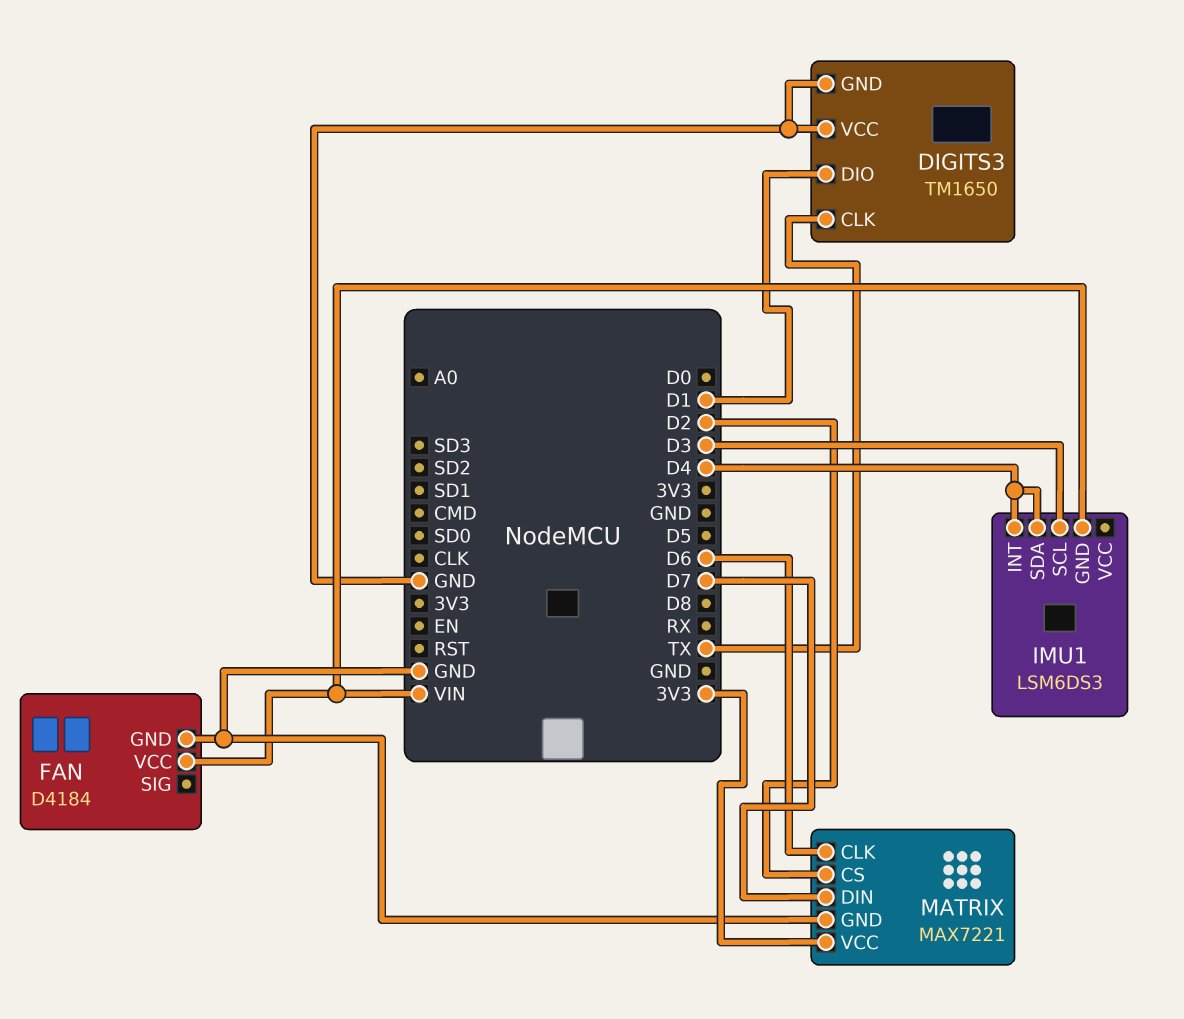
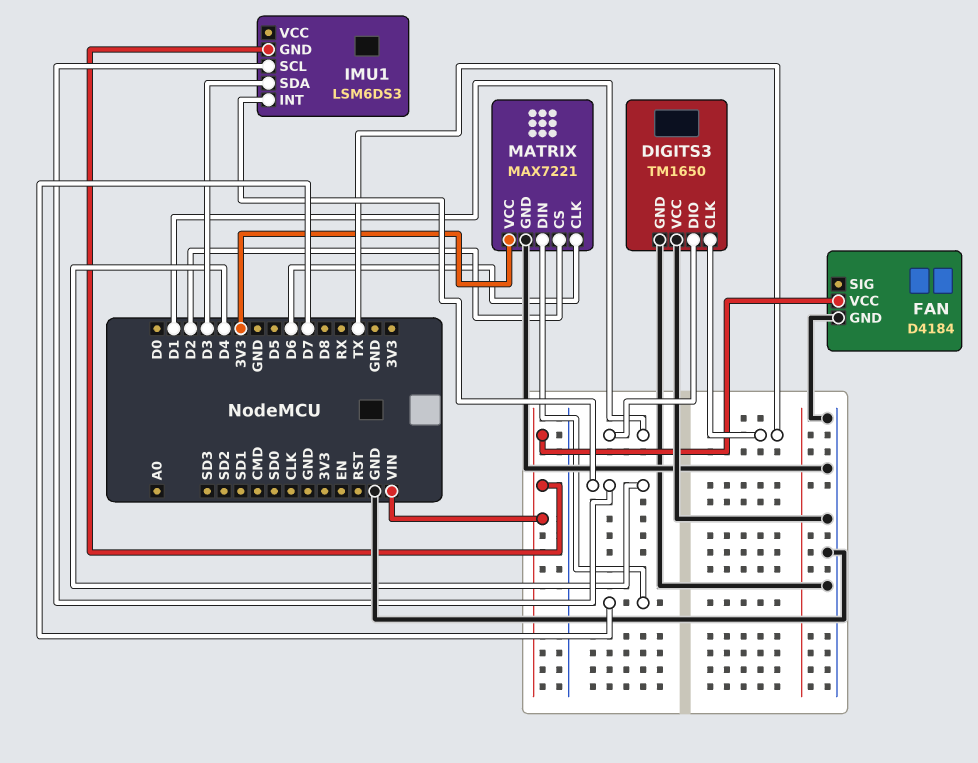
IMU1 pin SCL: D3 -> D4
IMU1 pin SDA: D4 -> D3

